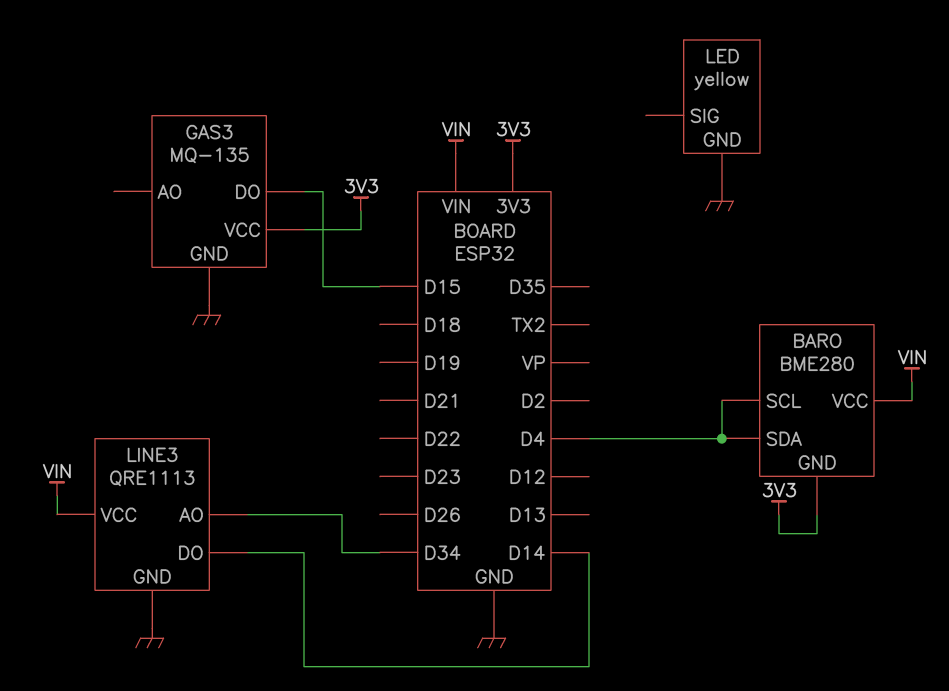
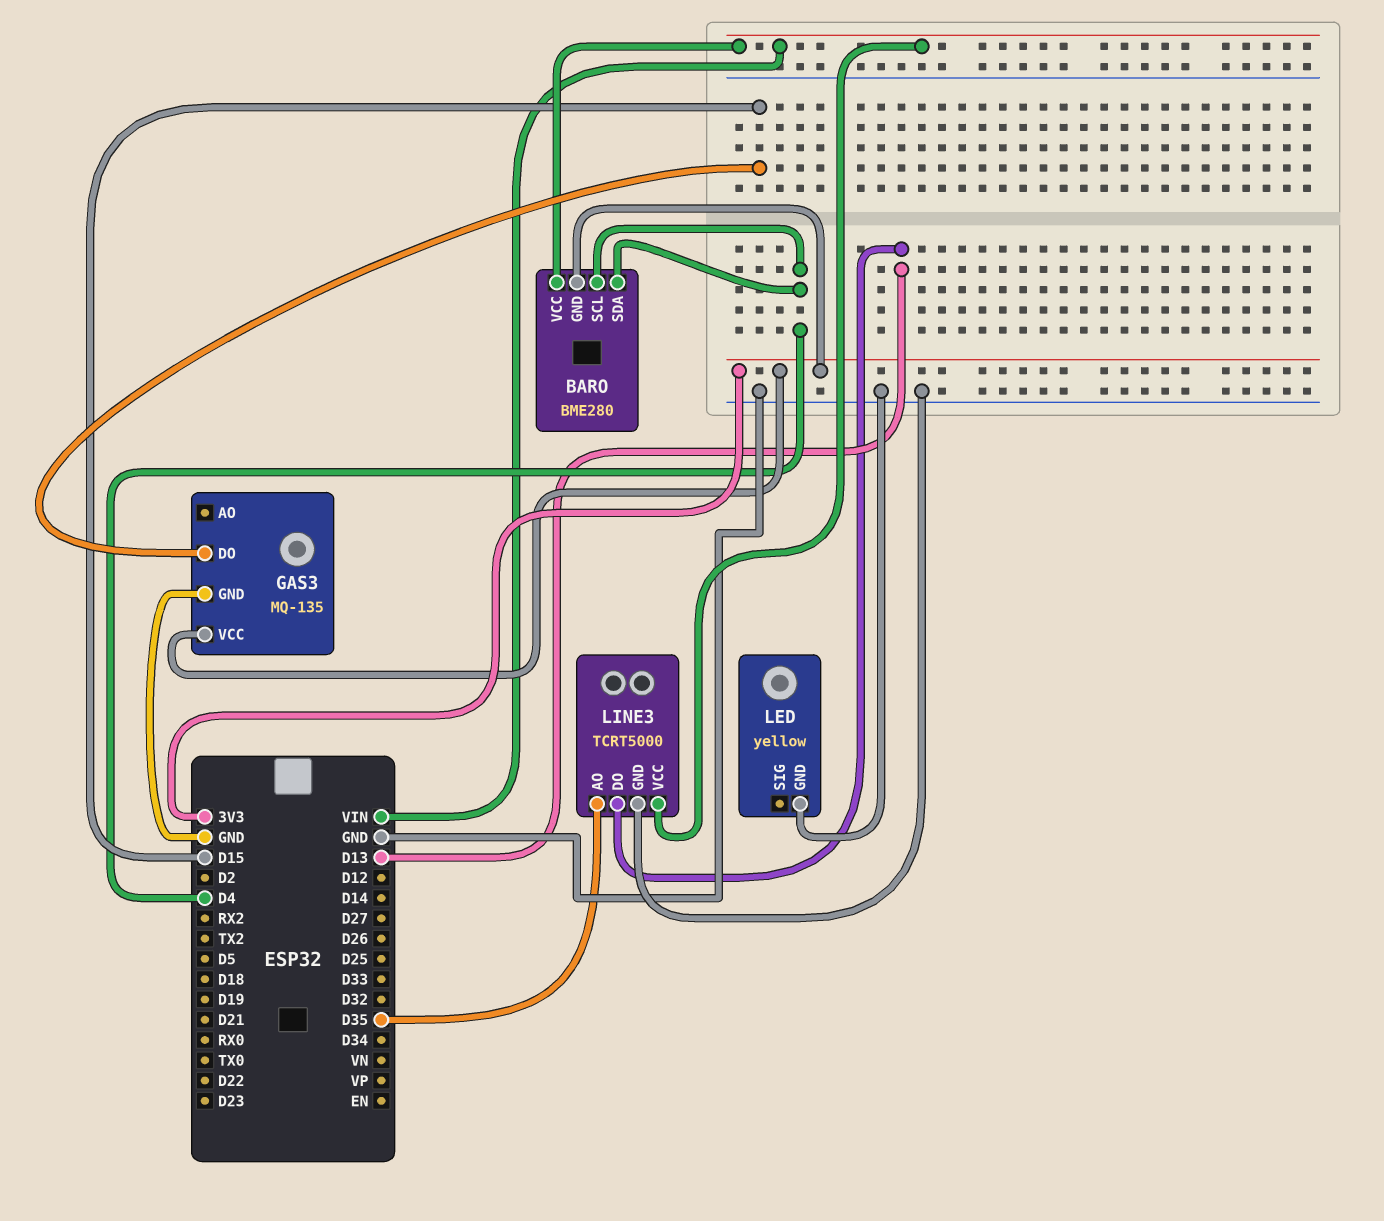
LINE3: QRE1113 -> TCRT5000
LINE3 pin AO: D34 -> D35
LINE3 pin DO: D14 -> D13

